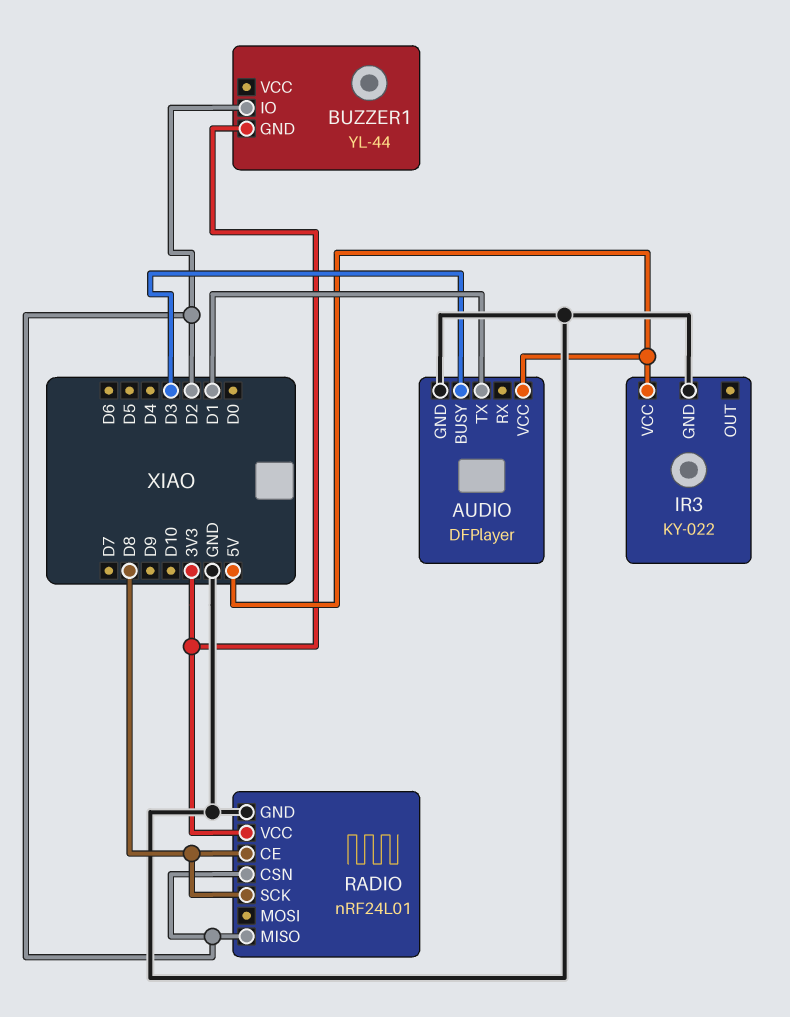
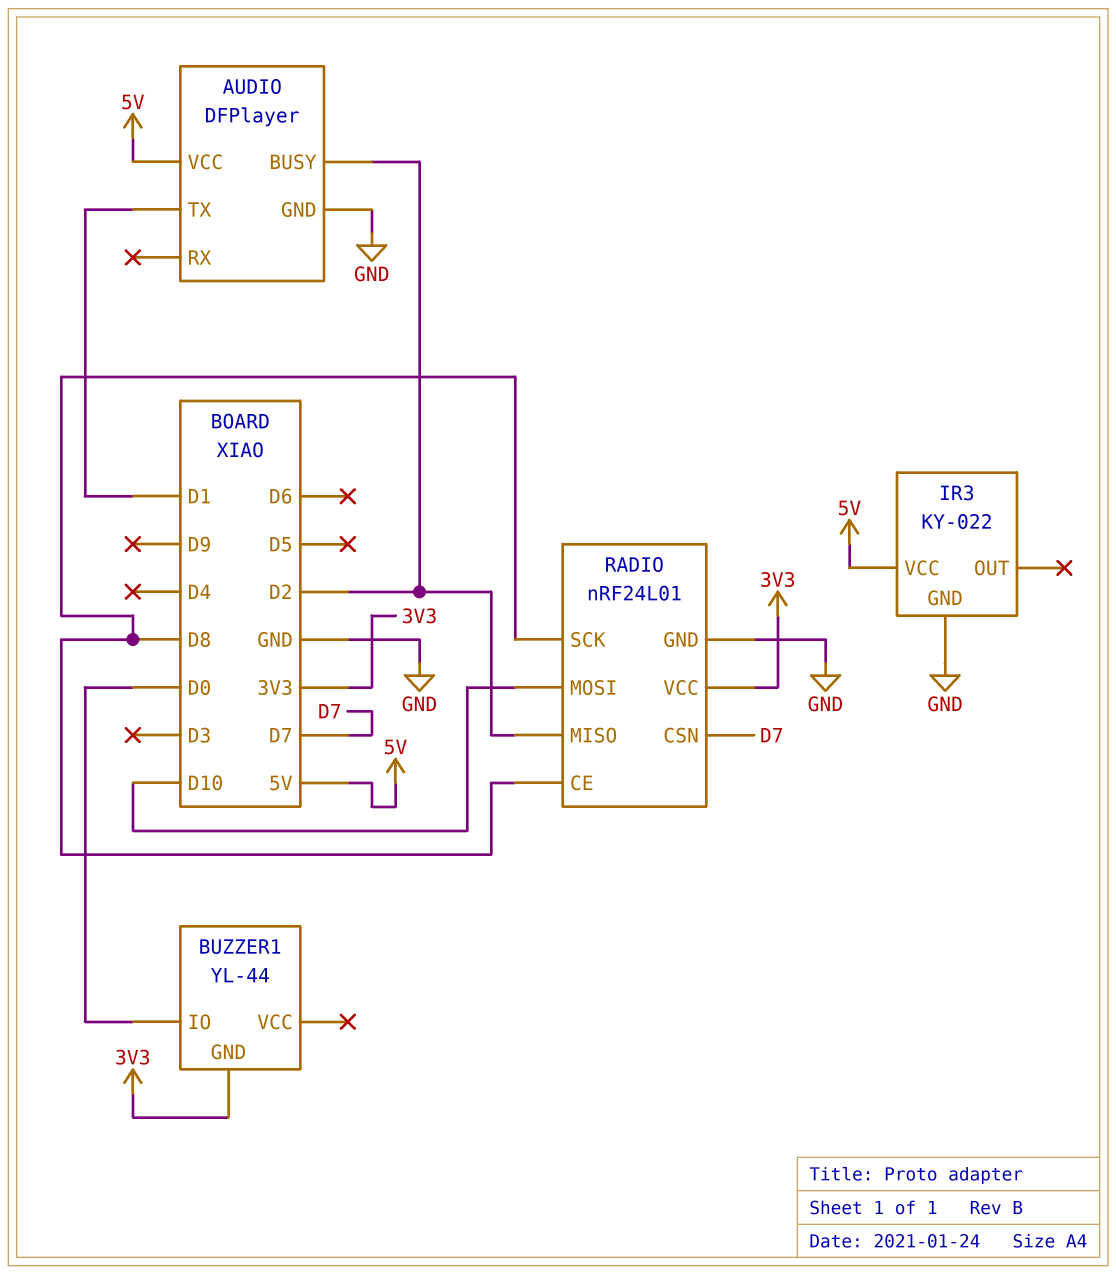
AUDIO pin BUSY: D3 -> D2
BUZZER1 pin IO: D2 -> D0
RADIO pin CSN: D2 -> D7
RADIO pin MOSI: none -> D10

